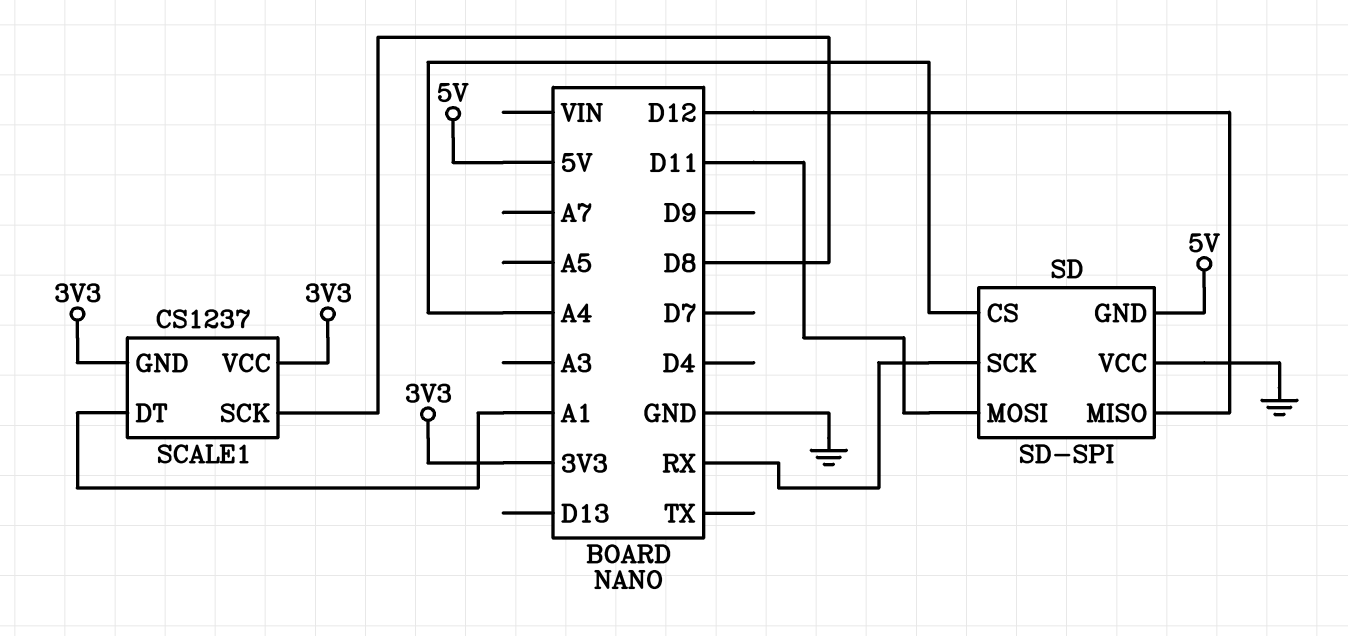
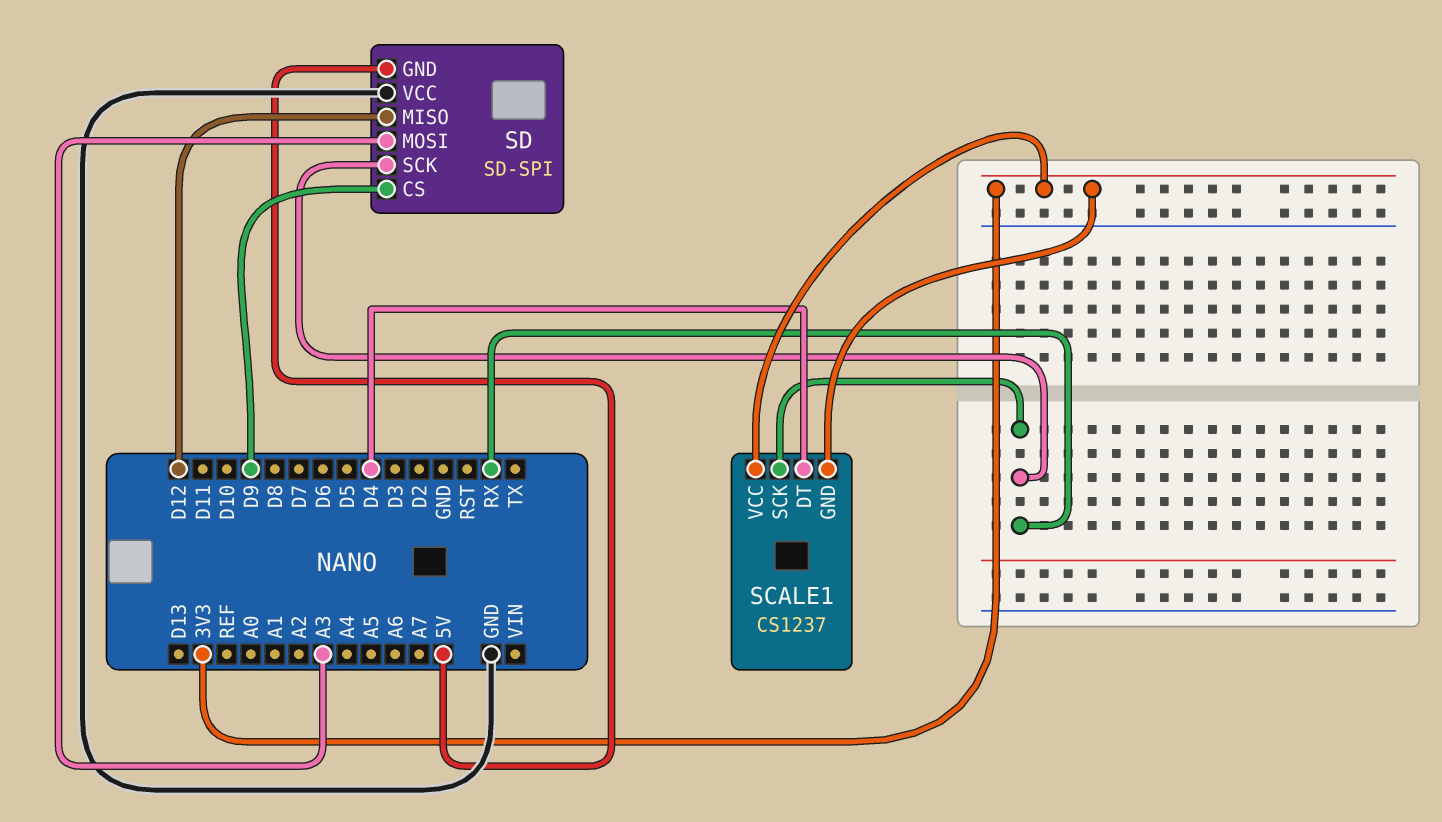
SCALE1 pin DT: A1 -> D4
SCALE1 pin SCK: D8 -> RX
SD pin CS: A4 -> D9
SD pin MOSI: D11 -> A3

